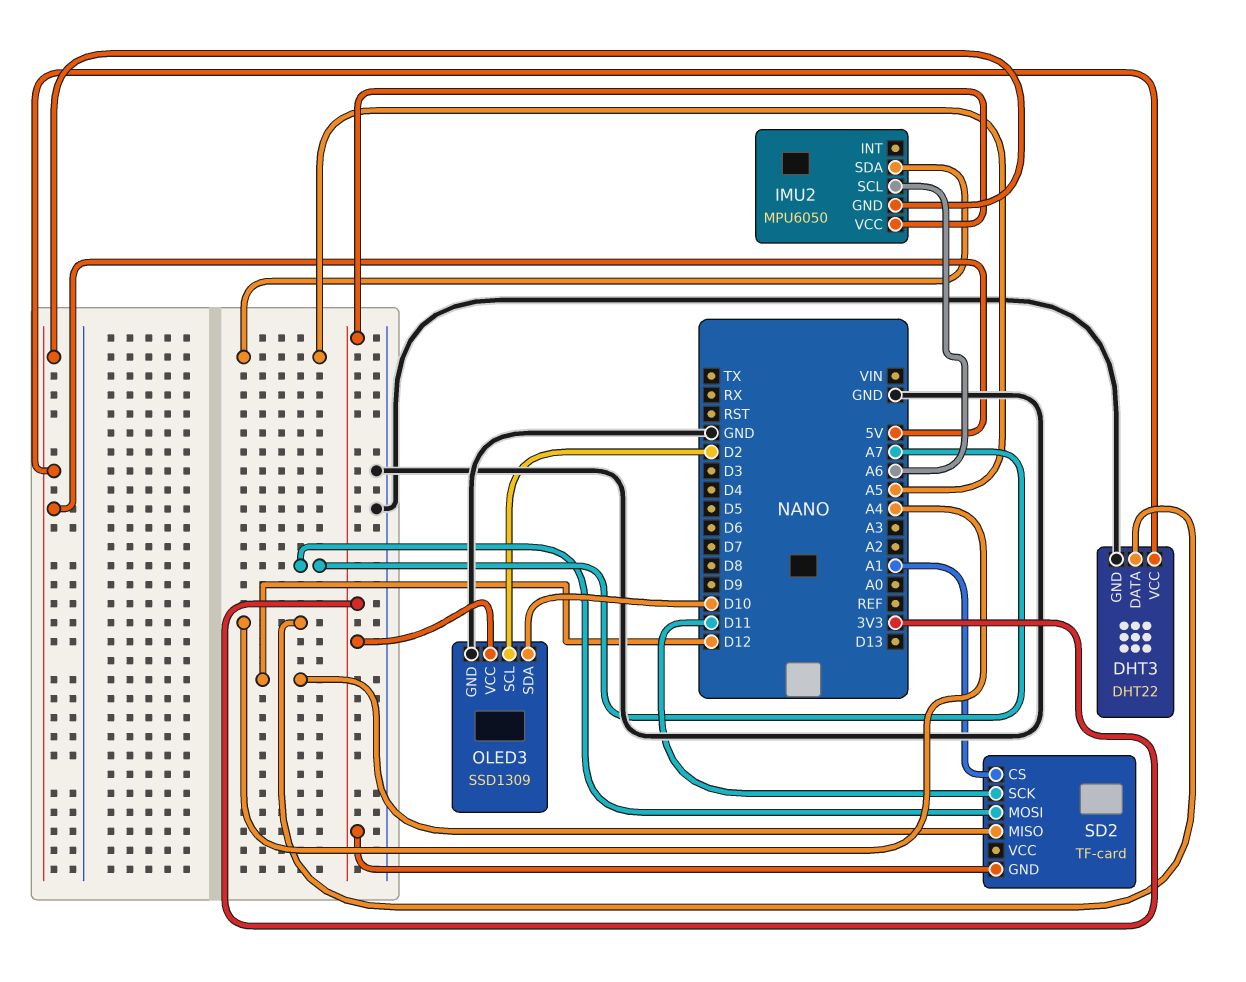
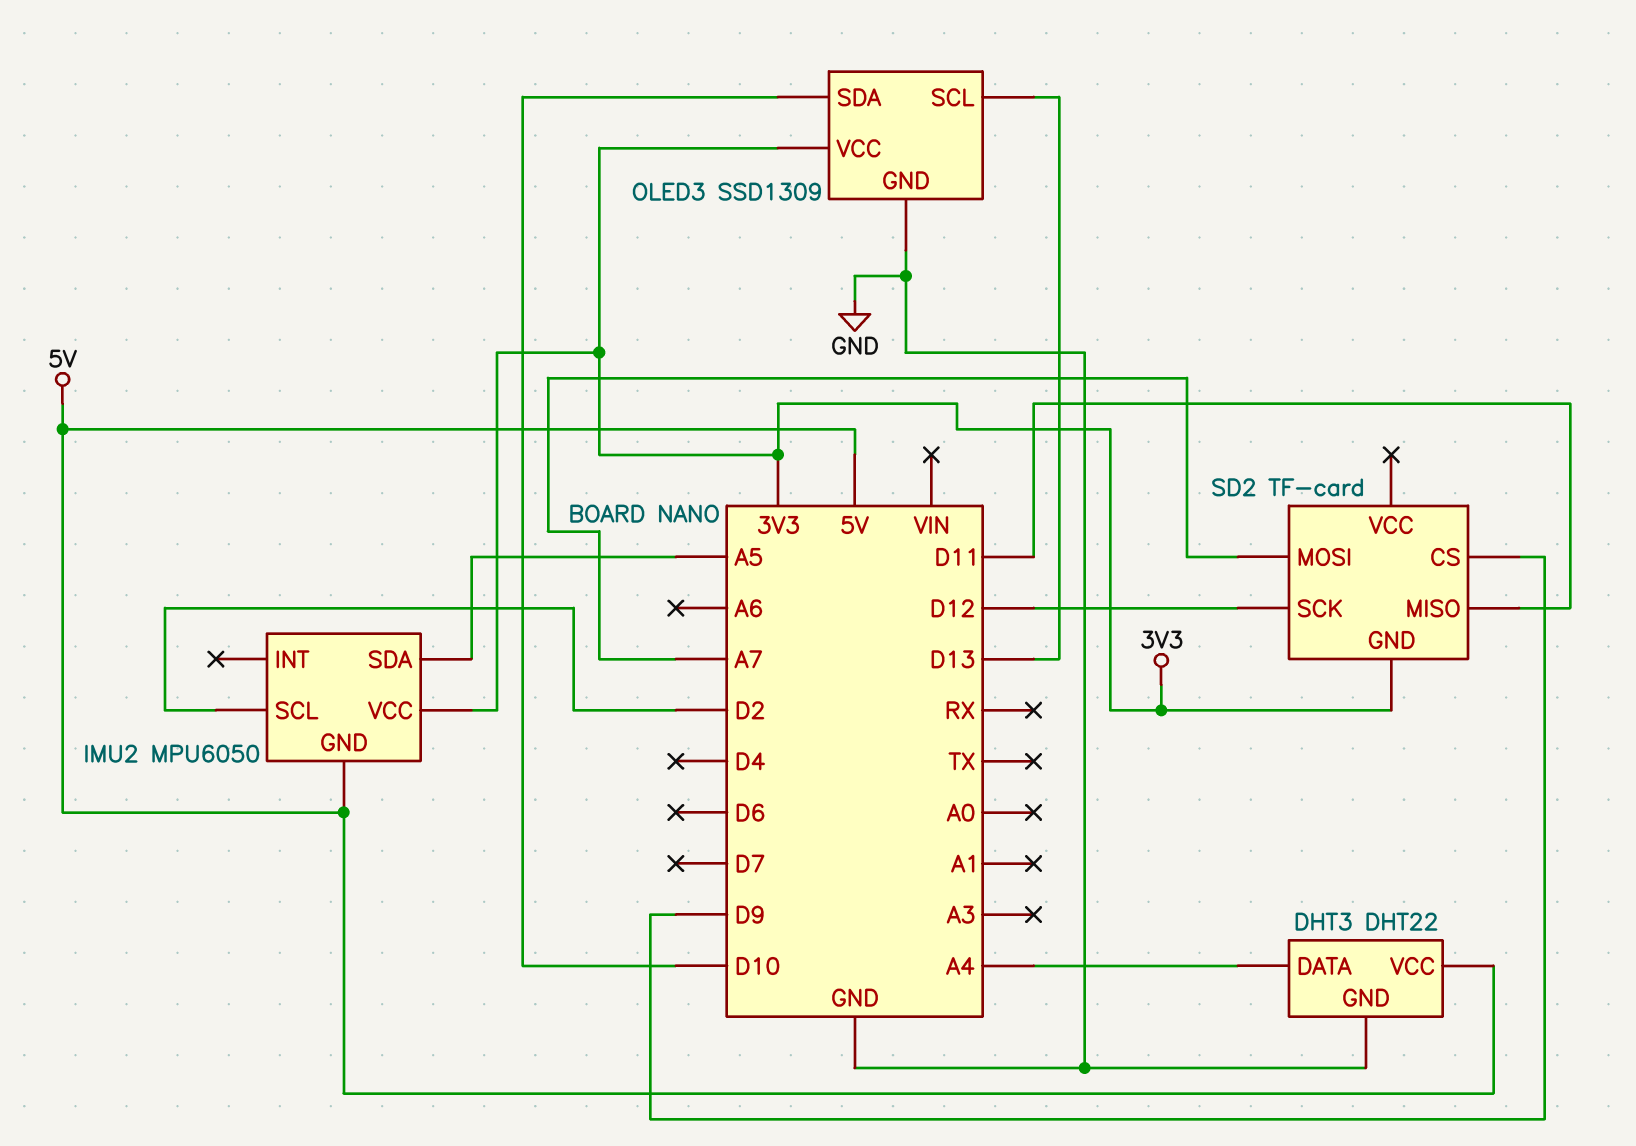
IMU2 pin SCL: A6 -> D2
OLED3 pin SCL: D2 -> D13
SD2 pin CS: A1 -> D9
SD2 pin MISO: D12 -> D11
SD2 pin SCK: D11 -> D12

